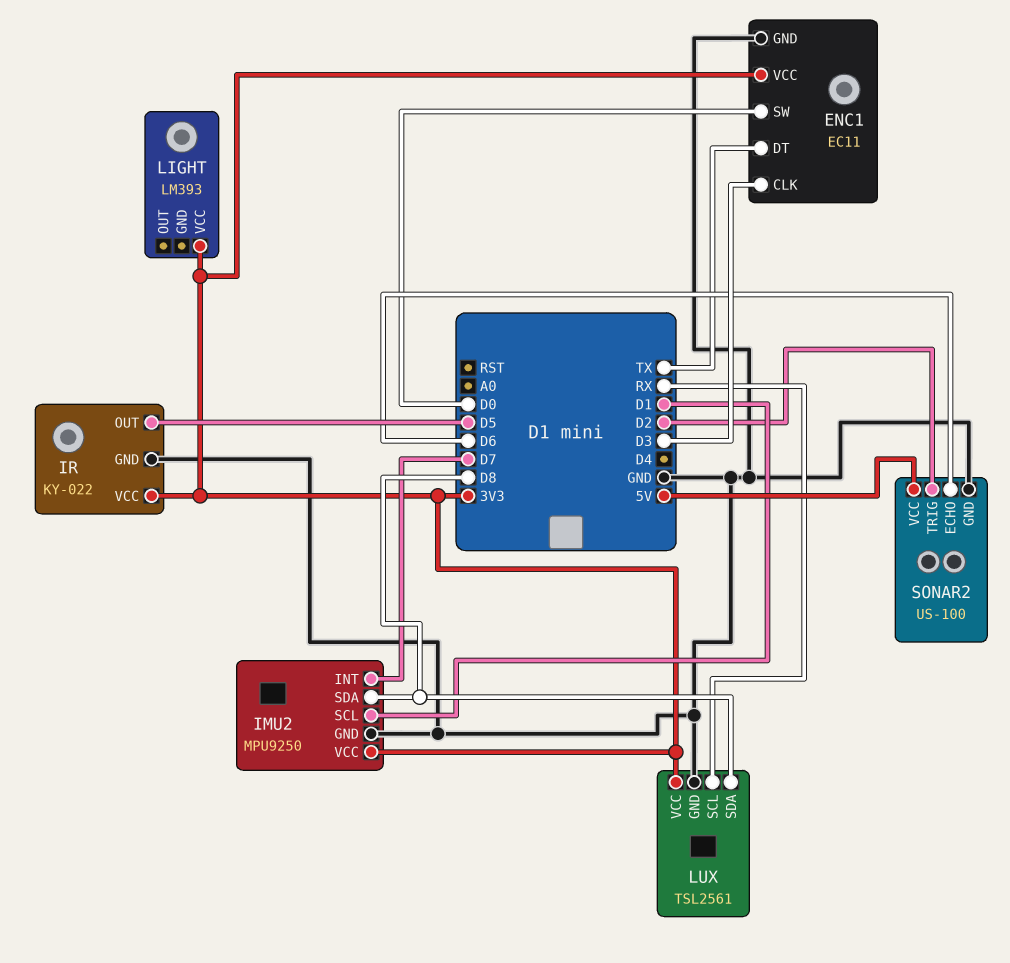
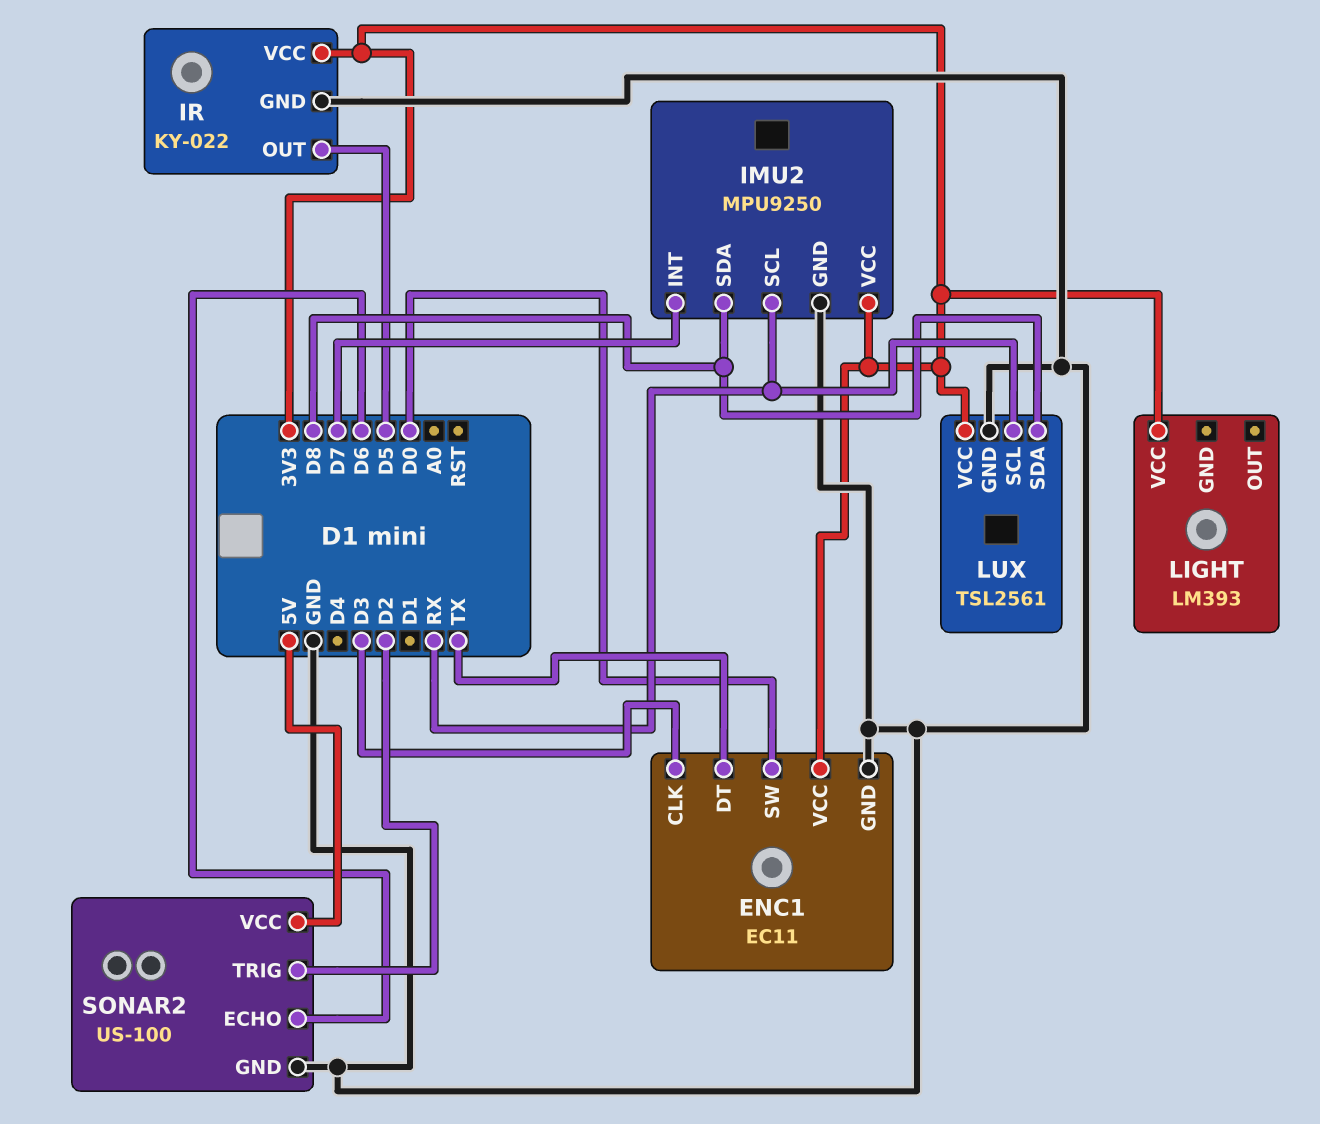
IMU2 pin SCL: D1 -> RX

